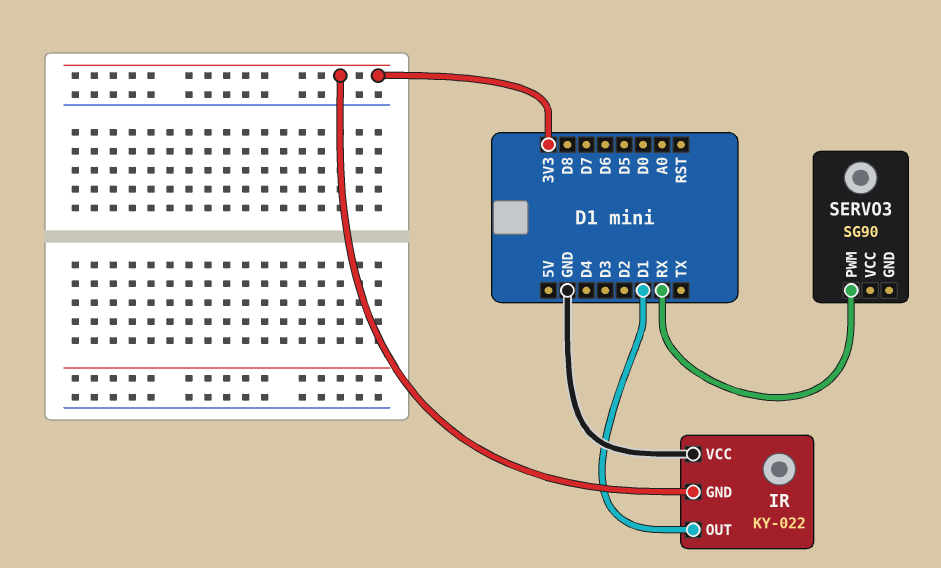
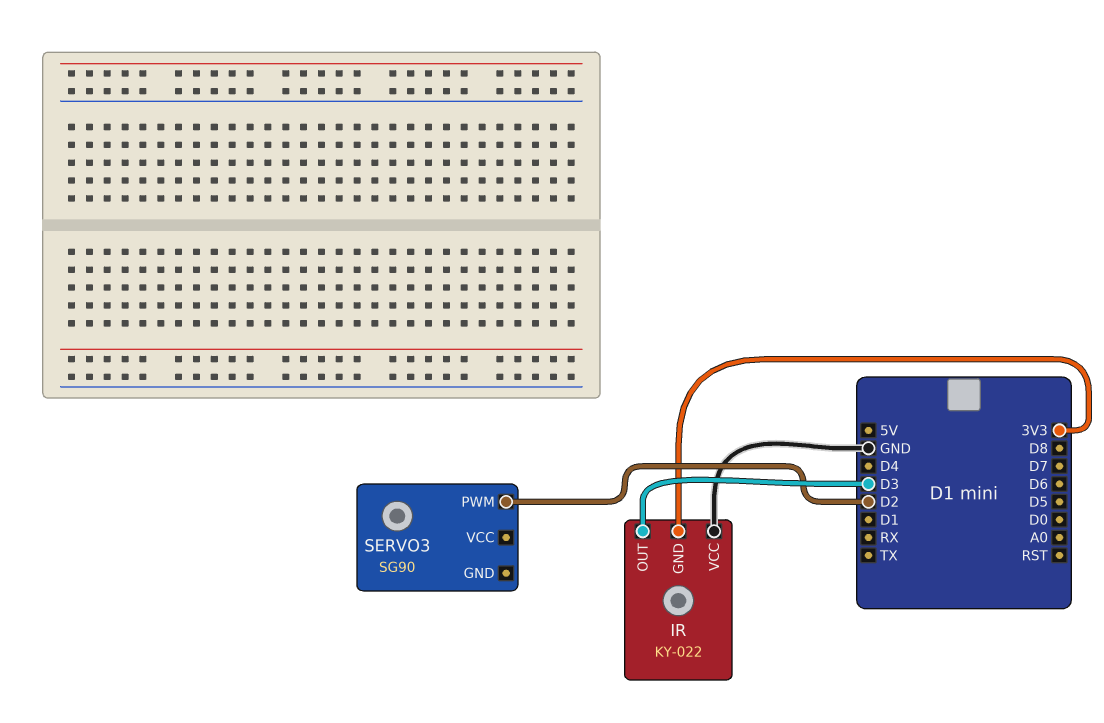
IR pin OUT: D1 -> D3
SERVO3 pin PWM: RX -> D2

